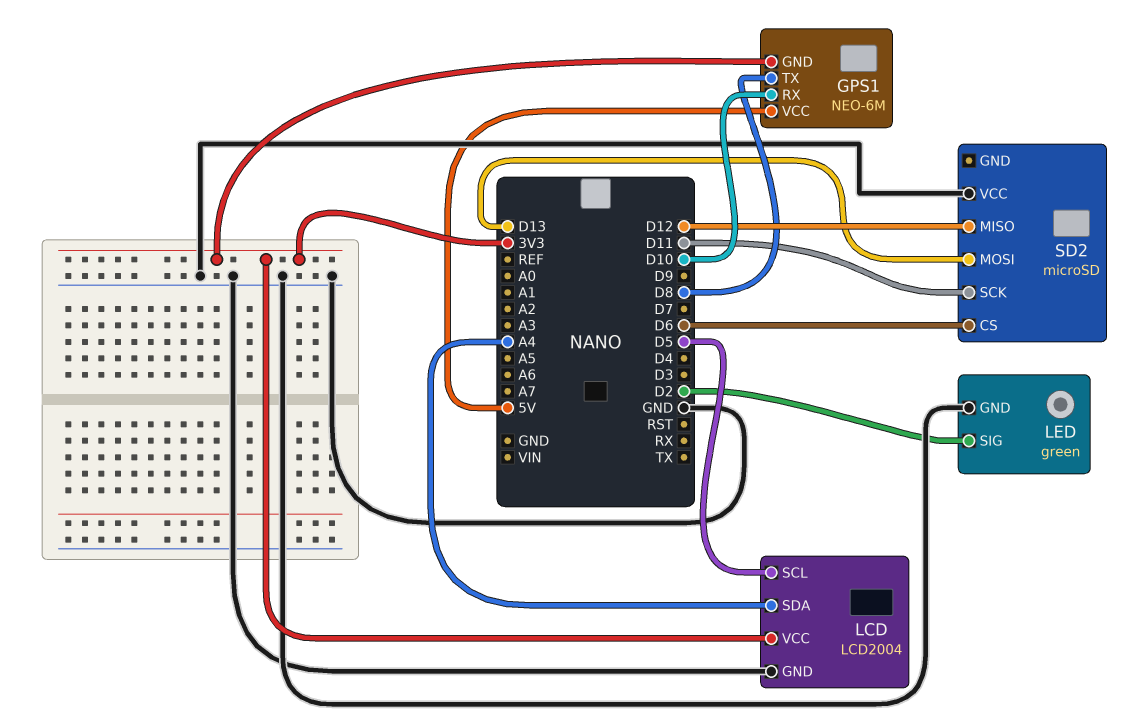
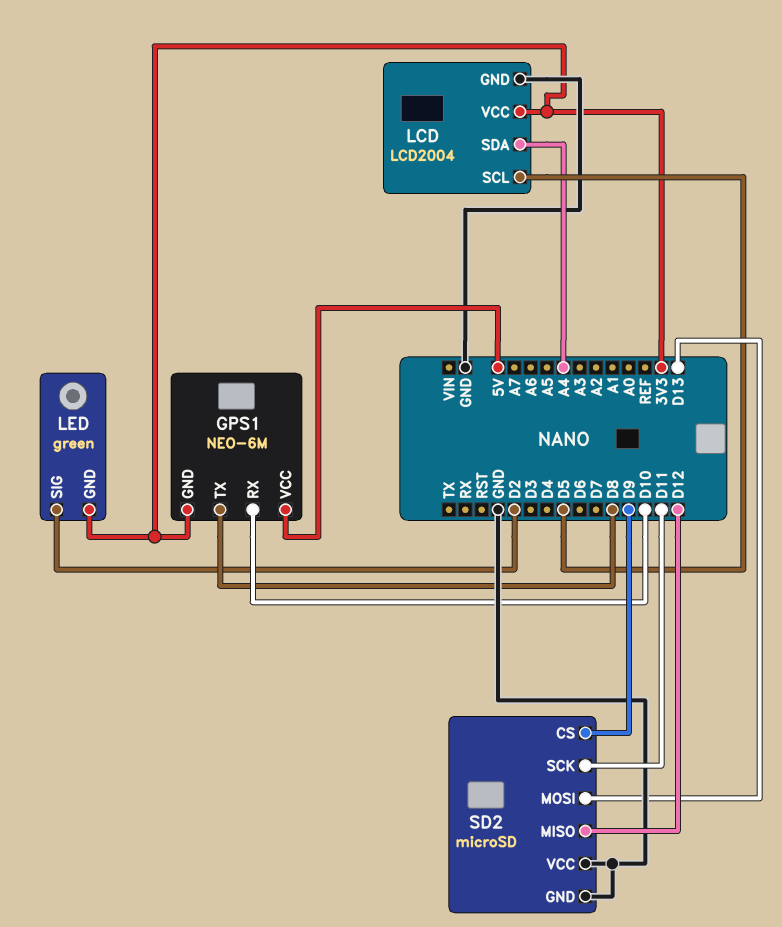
LED pin GND: GND -> 3V3
SD2 pin CS: D6 -> D9
SD2 pin GND: none -> GND

